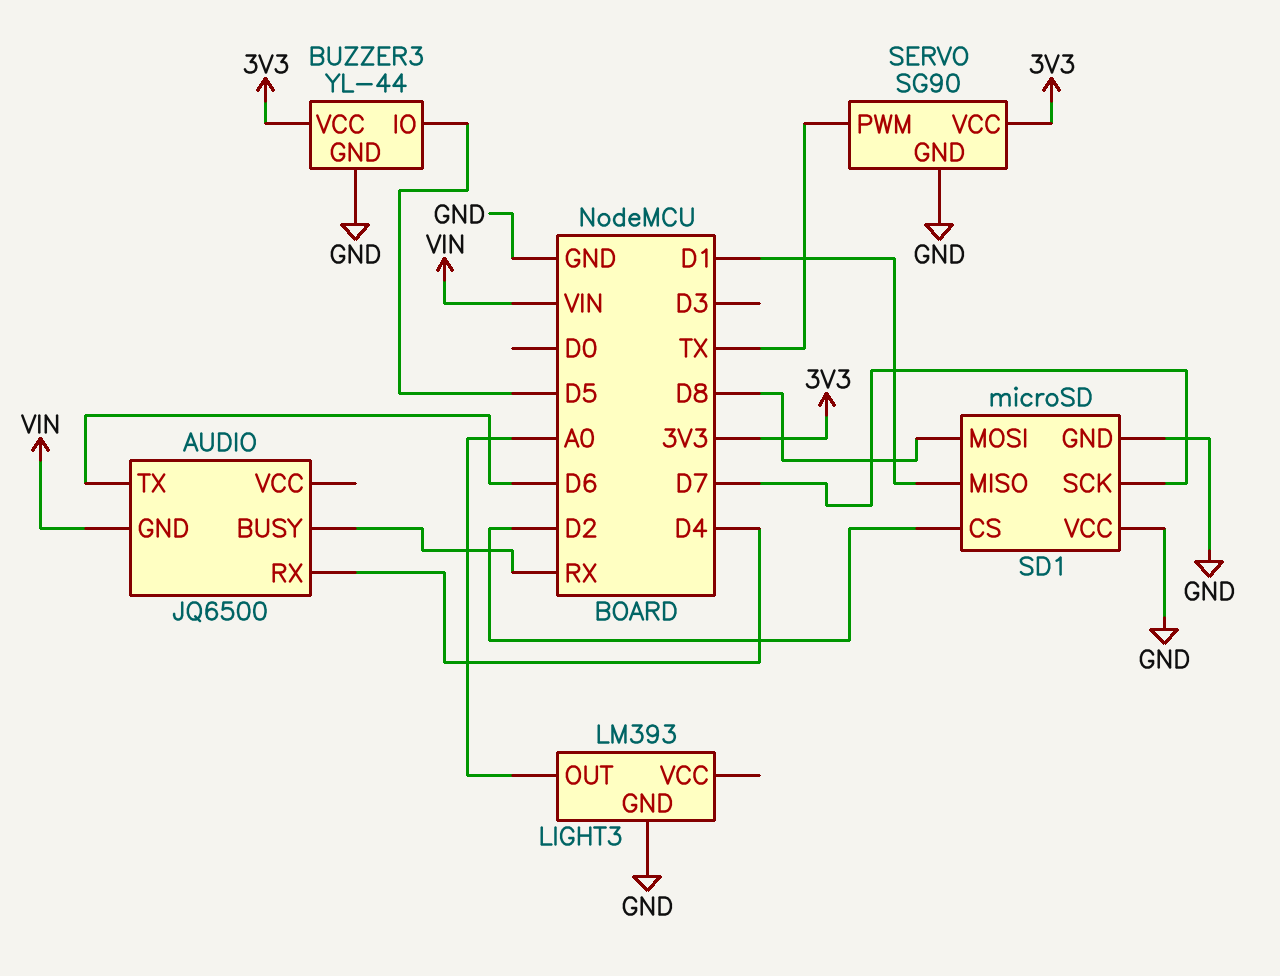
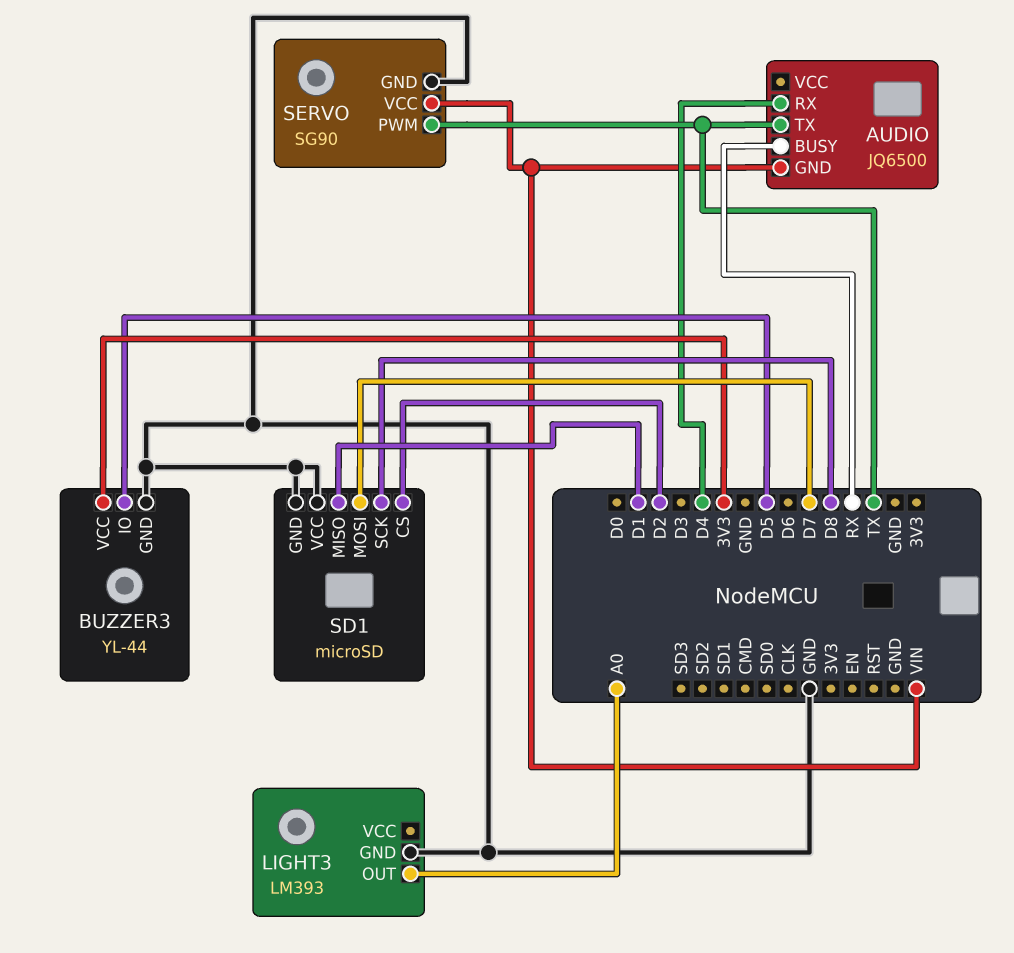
AUDIO pin TX: D6 -> TX
SD1 pin MOSI: D8 -> D7
SD1 pin SCK: D7 -> D8
SERVO pin VCC: 3V3 -> VIN

